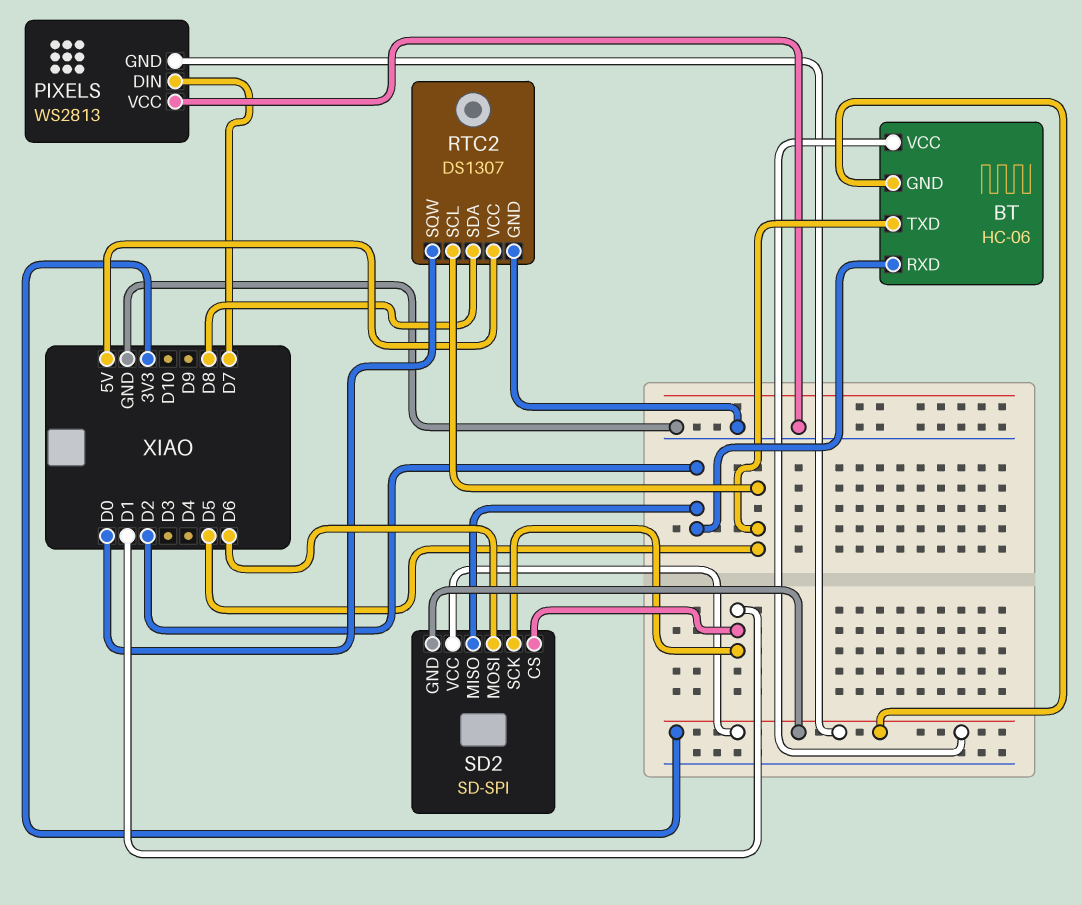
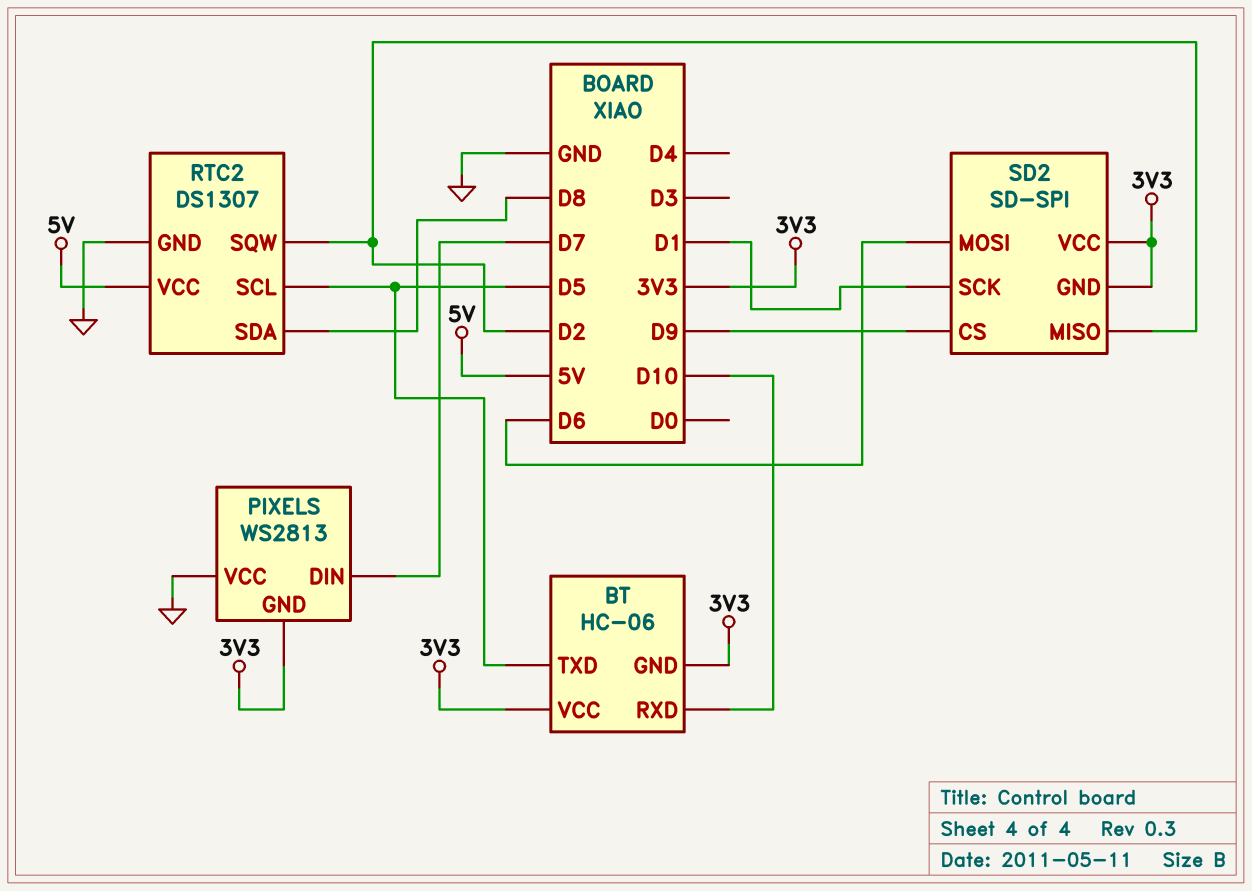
BT pin RXD: D2 -> D10
RTC2 pin SQW: D0 -> D2
SD2 pin CS: D1 -> D9

